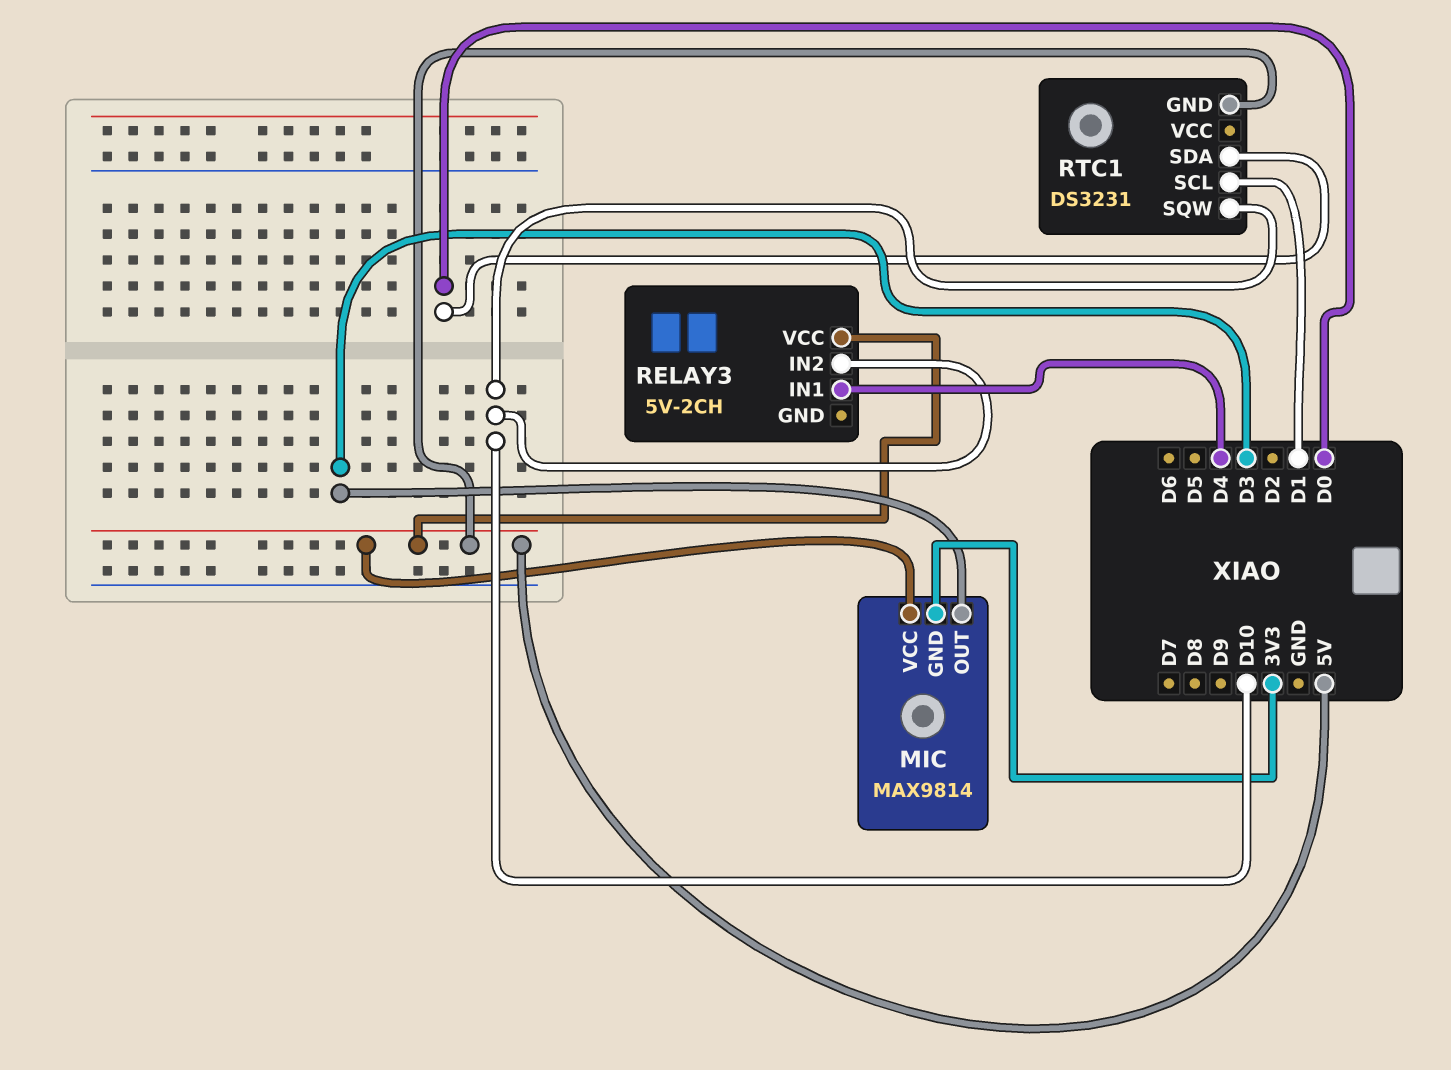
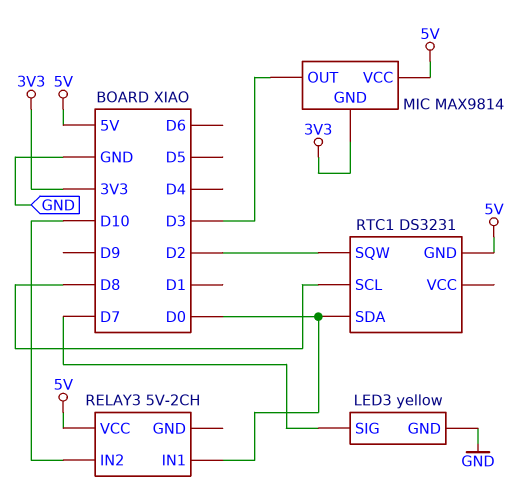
LED3: none -> yellow
LED3 pin GND: none -> GND
LED3 pin SIG: none -> D7
RELAY3 pin IN1: D4 -> D0
RTC1 pin SCL: D1 -> D8
RTC1 pin SQW: D10 -> D2

